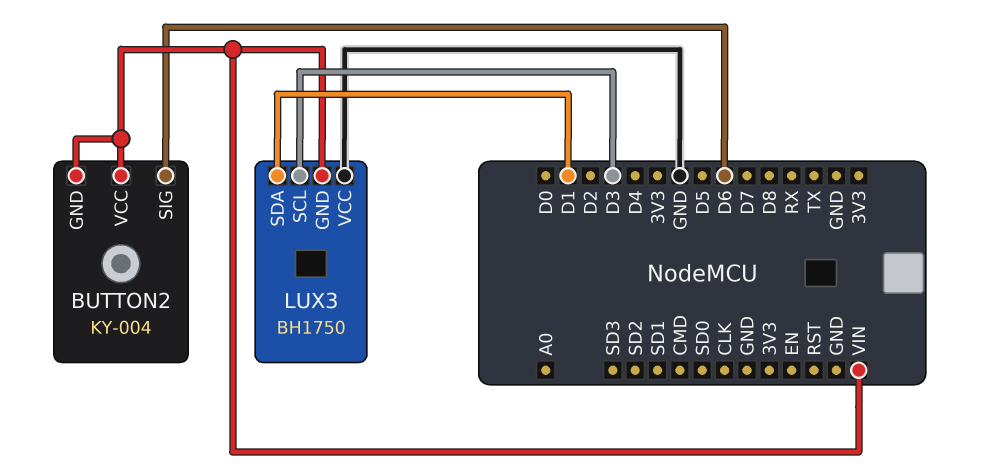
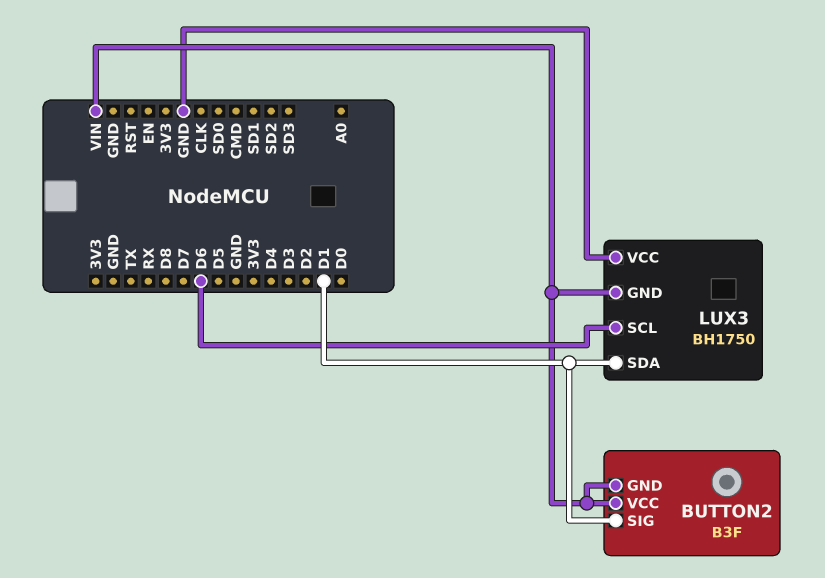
BUTTON2: KY-004 -> B3F
BUTTON2 pin SIG: D6 -> D1
LUX3 pin SCL: D3 -> D6

